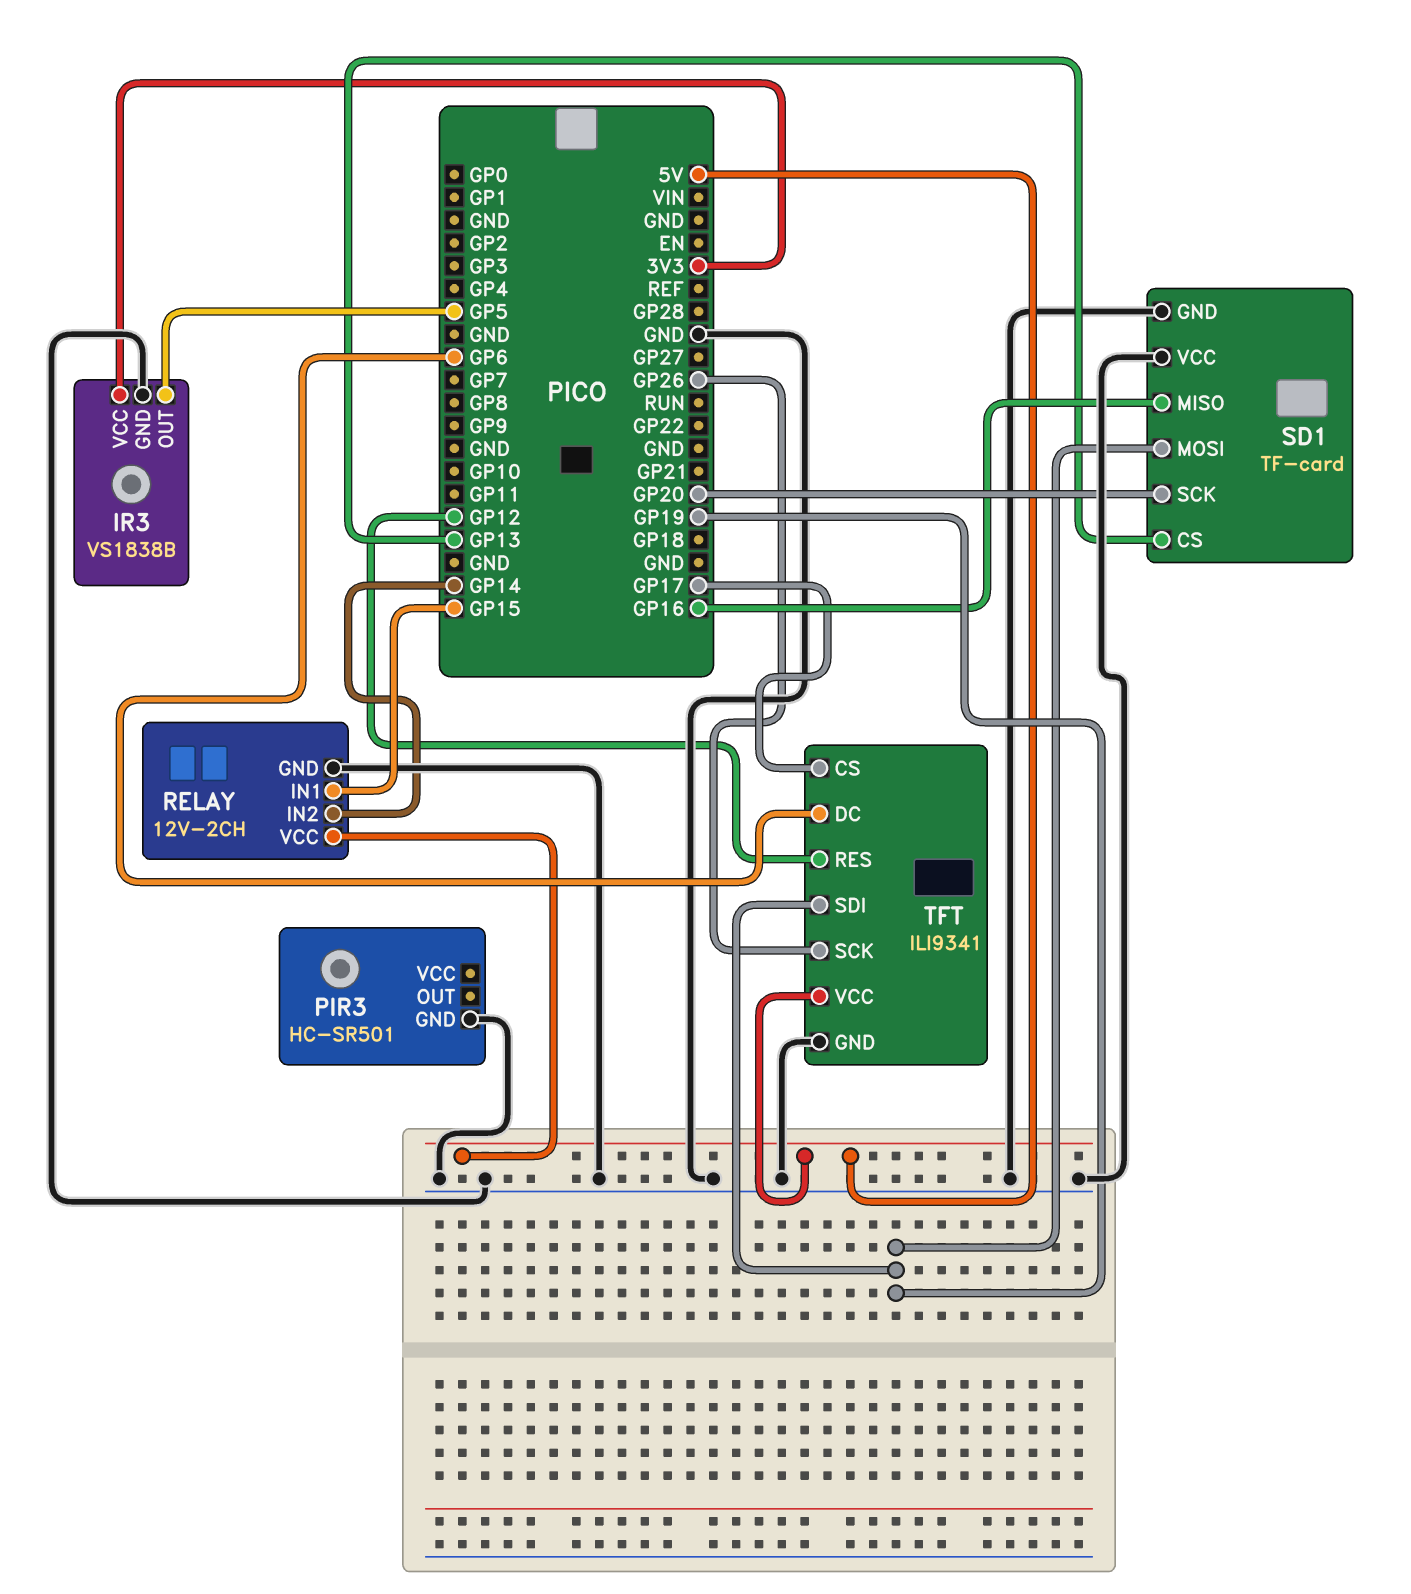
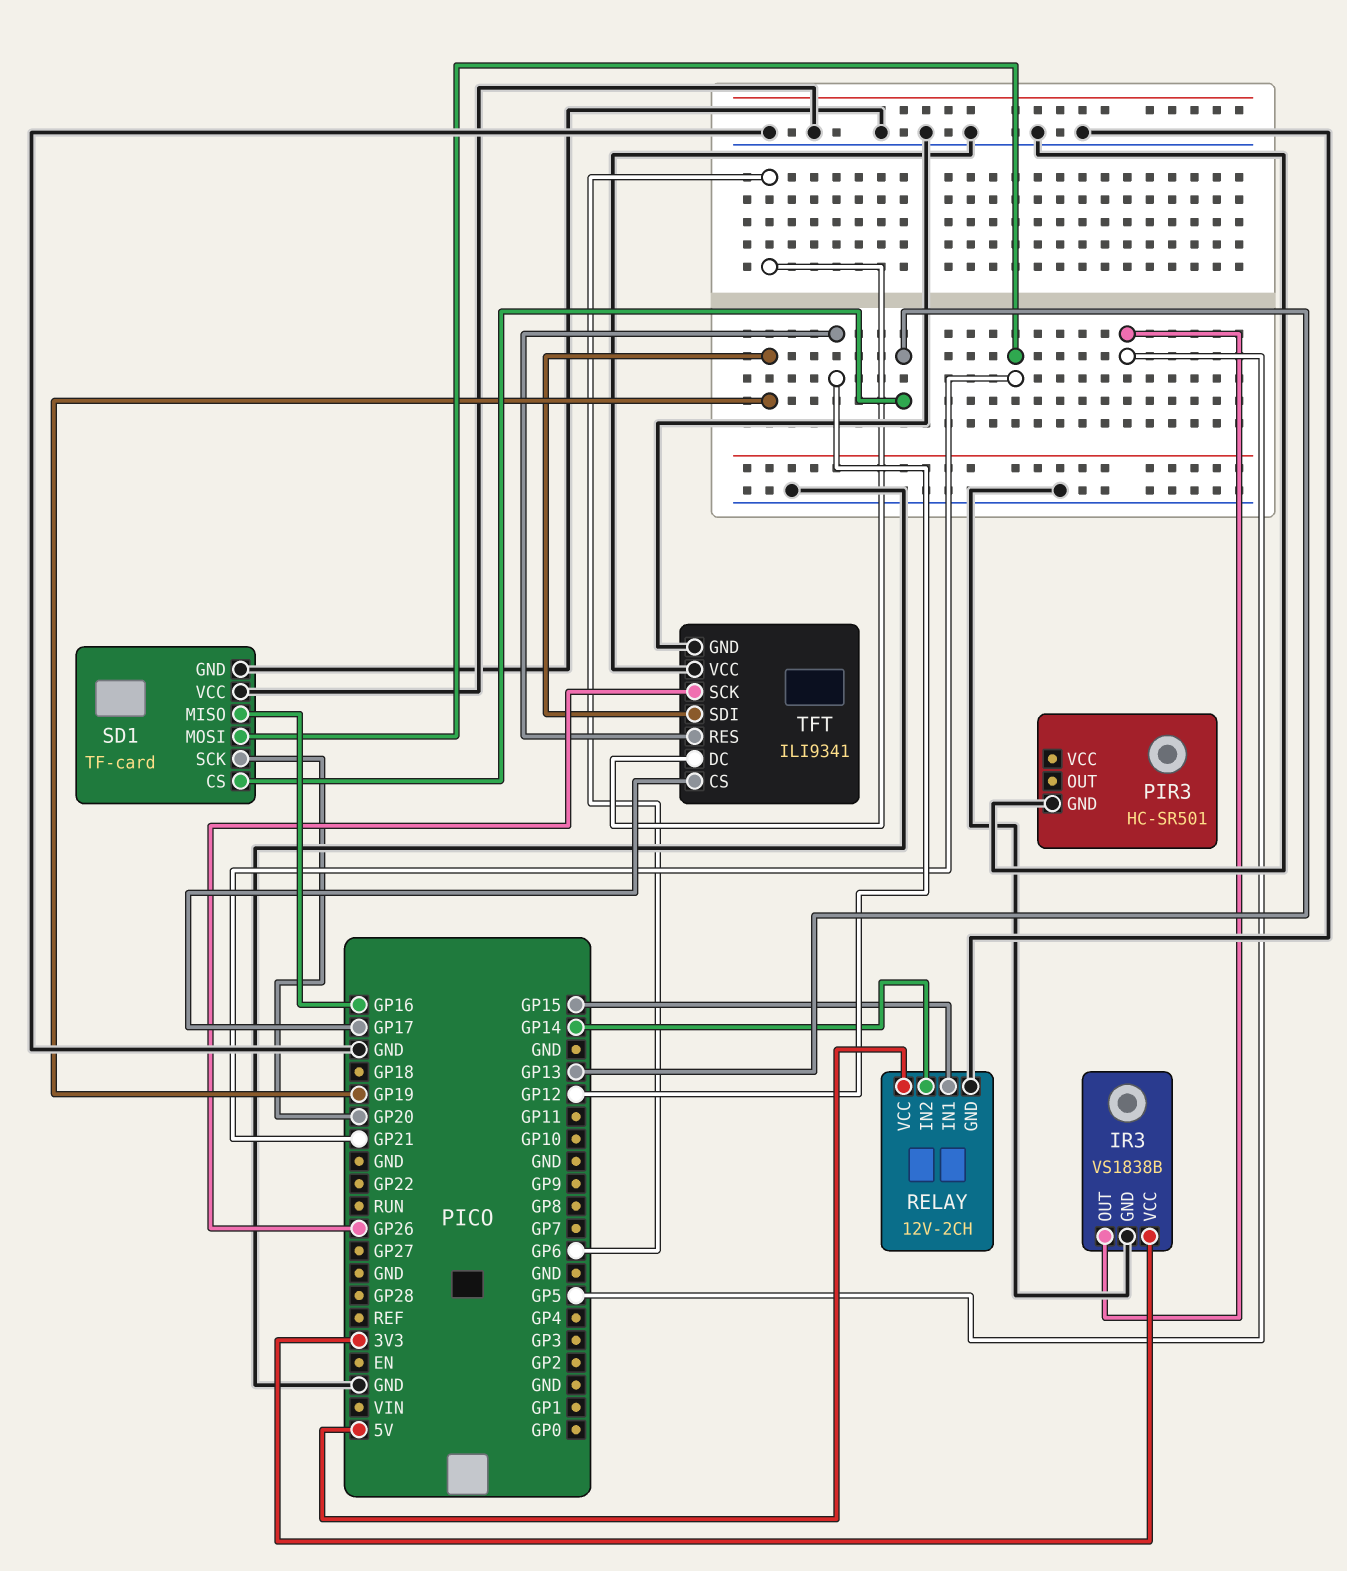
SD1 pin MOSI: GP19 -> GP21
TFT pin VCC: 5V -> GND

